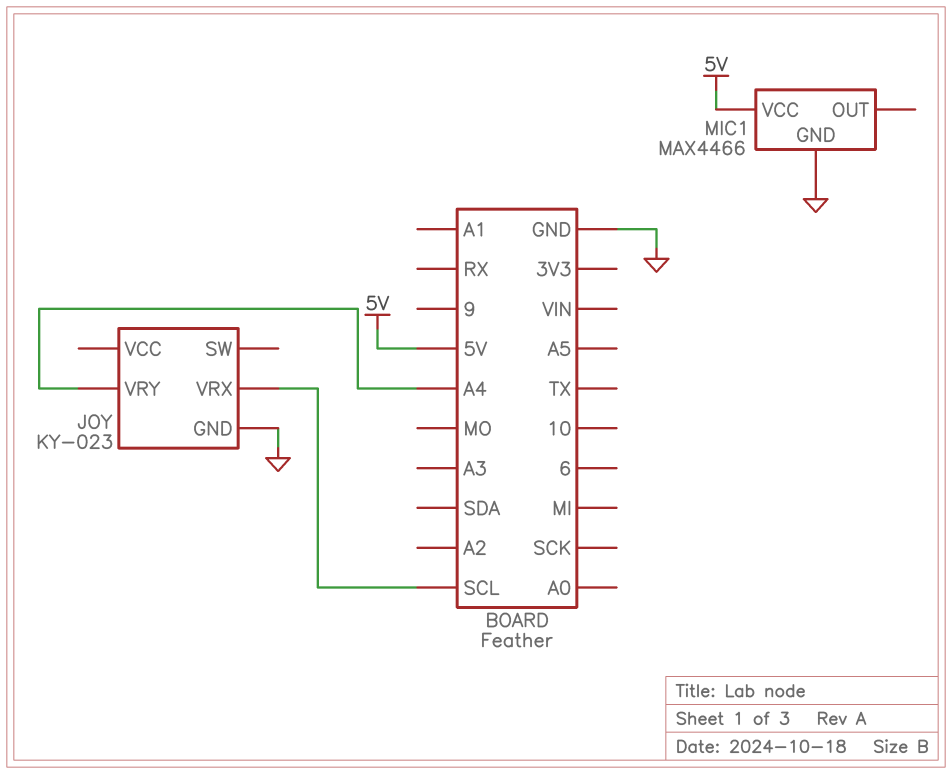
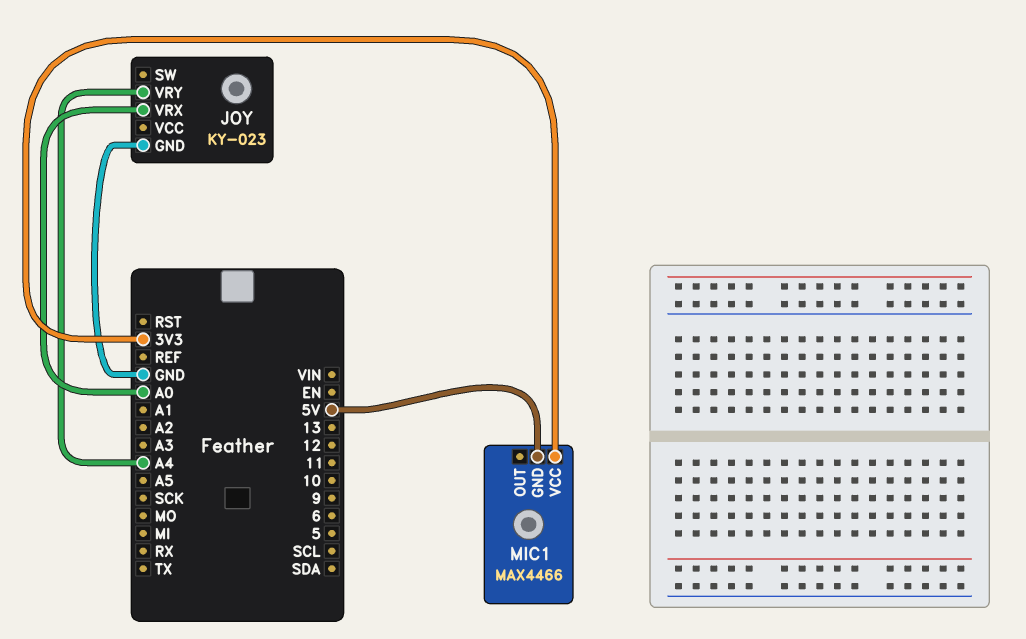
JOY pin VRX: SCL -> A0
MIC1 pin GND: GND -> 5V
MIC1 pin VCC: 5V -> 3V3

